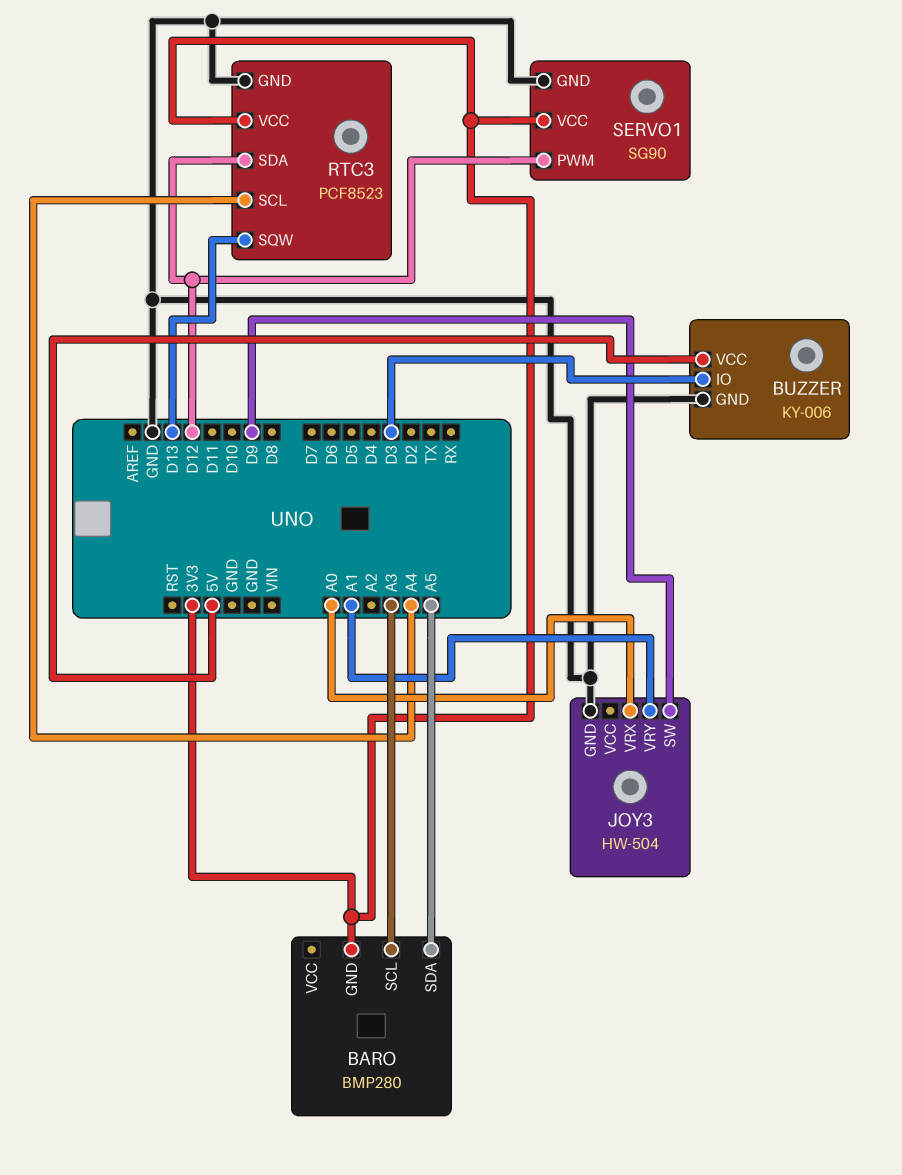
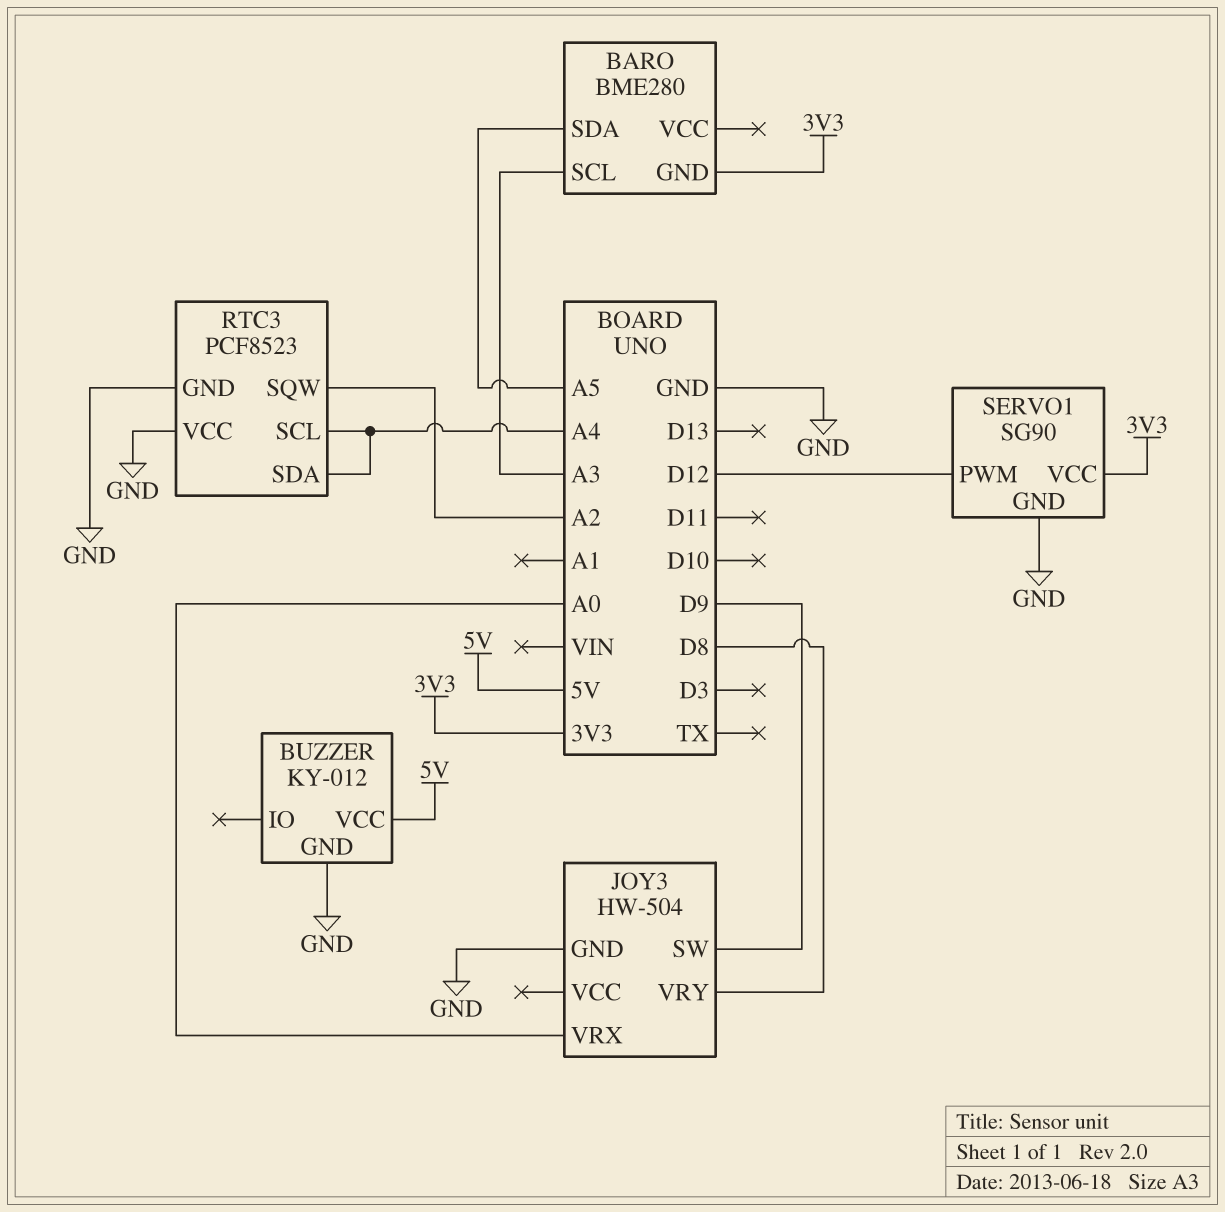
BARO: BMP280 -> BME280
BUZZER: KY-006 -> KY-012
BUZZER pin IO: D3 -> none
JOY3 pin VRY: A1 -> D8
RTC3 pin SDA: D12 -> A4
RTC3 pin SQW: D13 -> A2
RTC3 pin VCC: 3V3 -> GND

